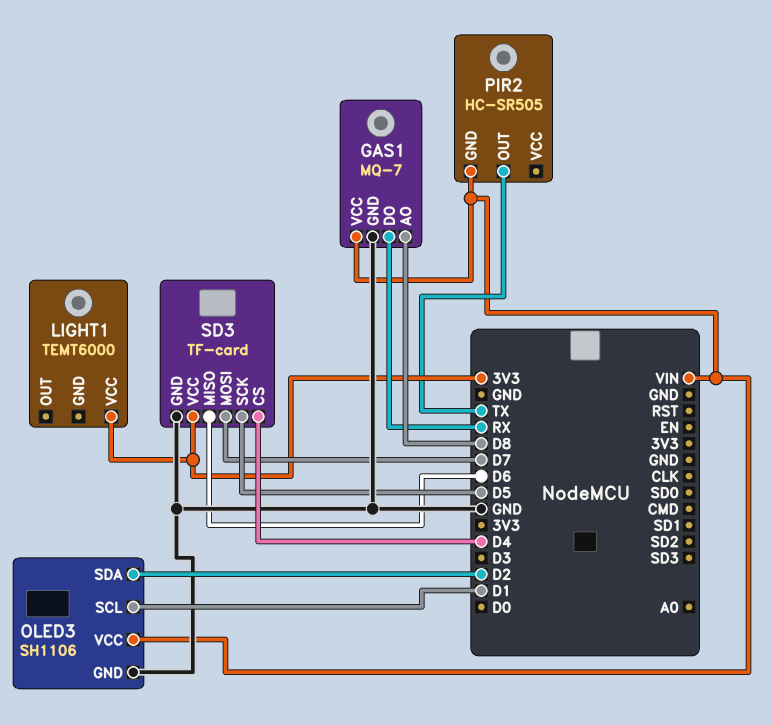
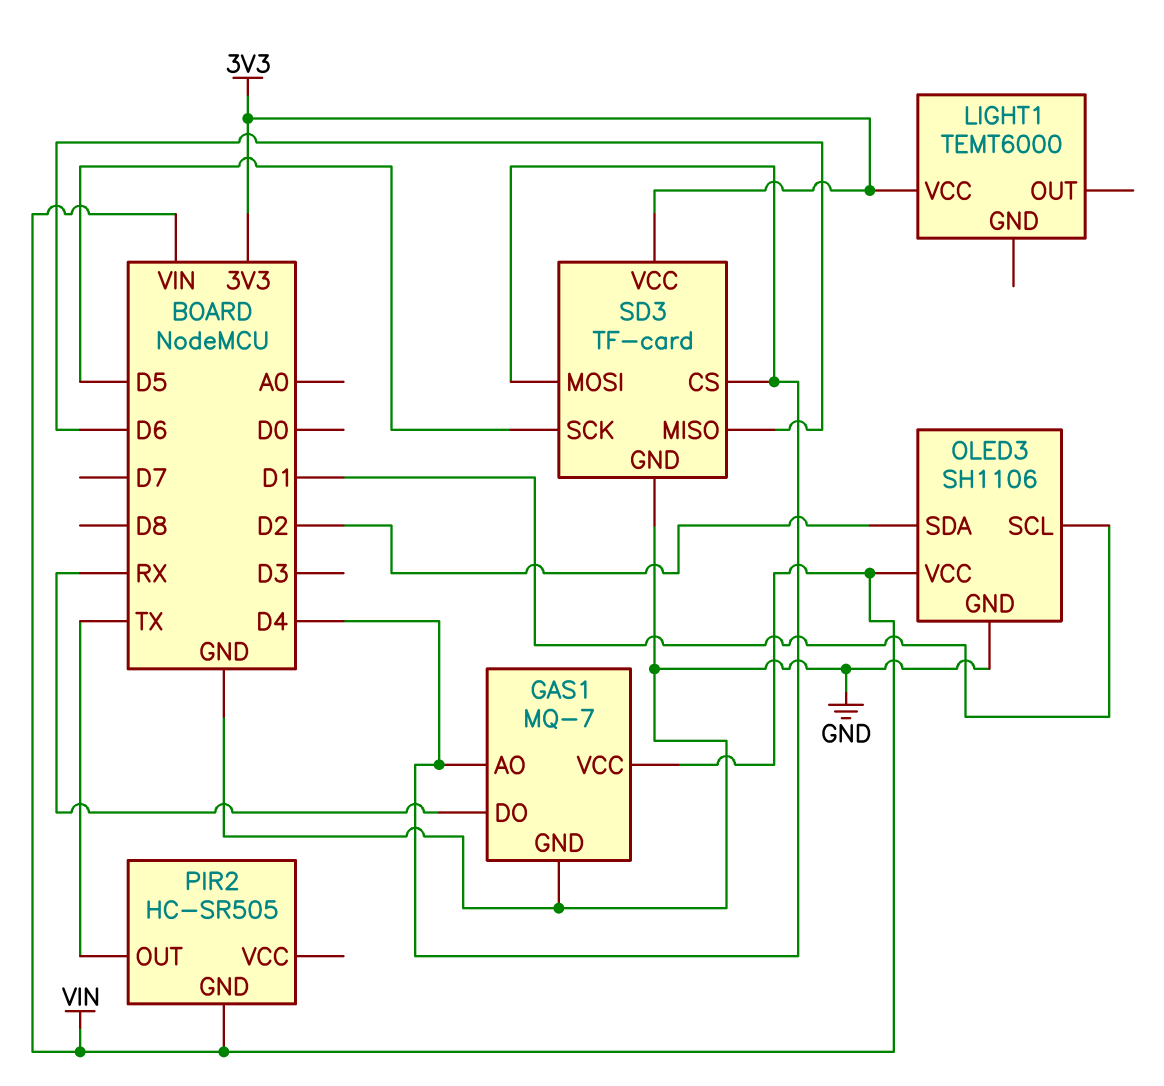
GAS1 pin AO: D8 -> D4
SD3 pin MOSI: D7 -> D4

